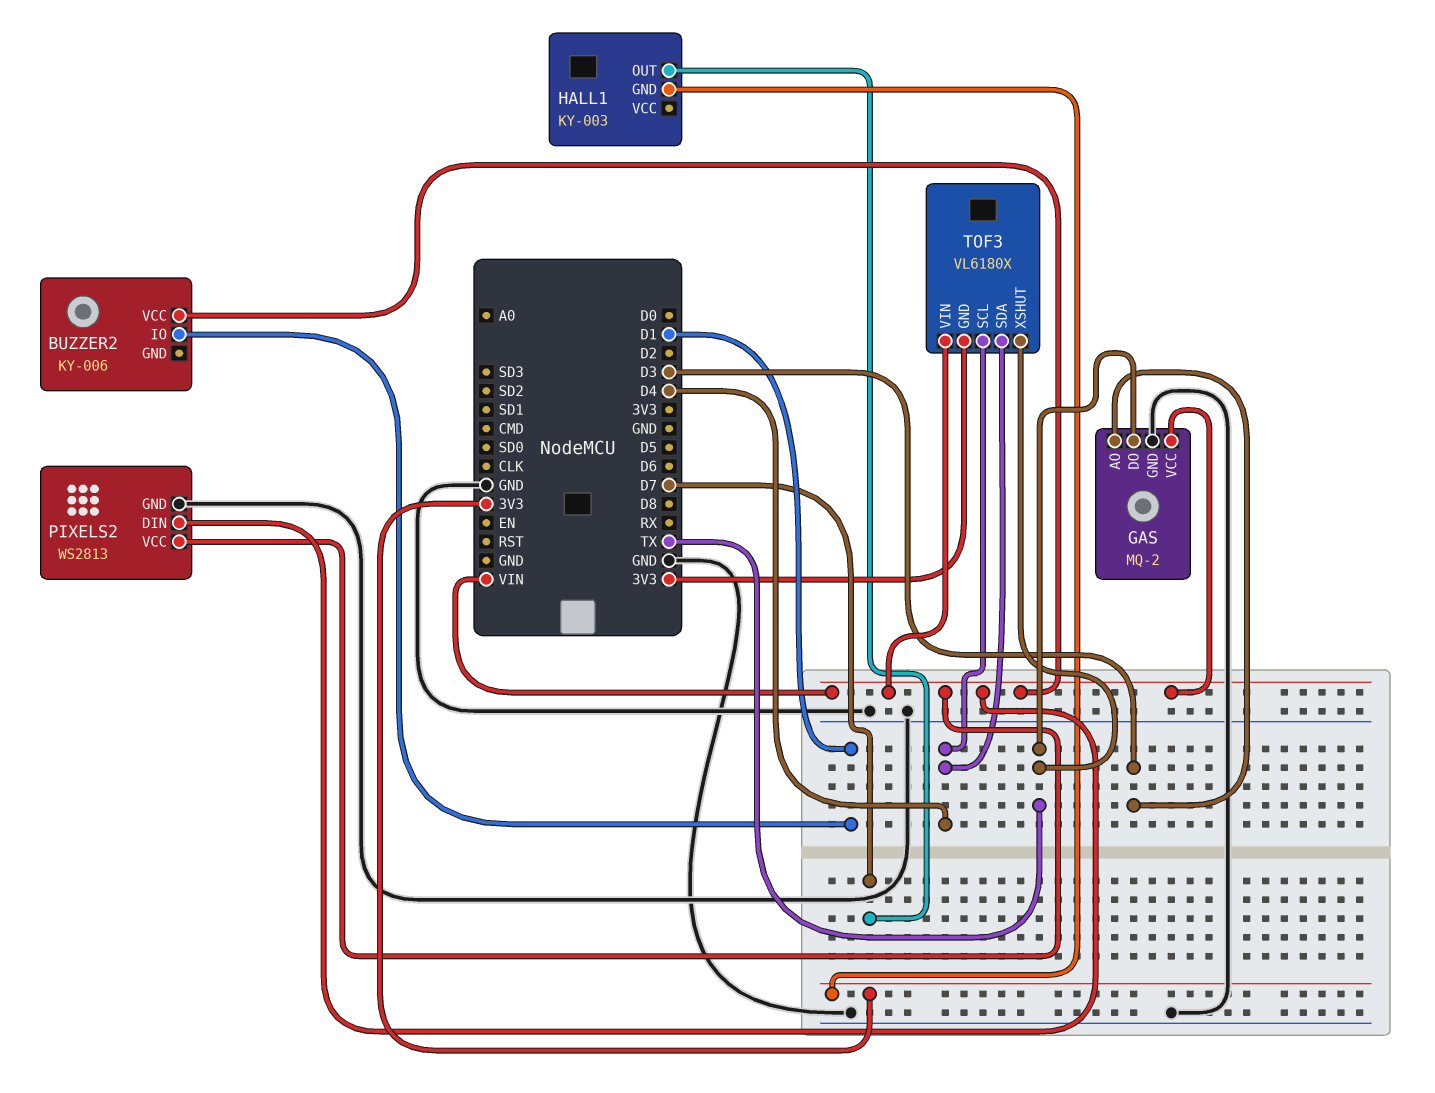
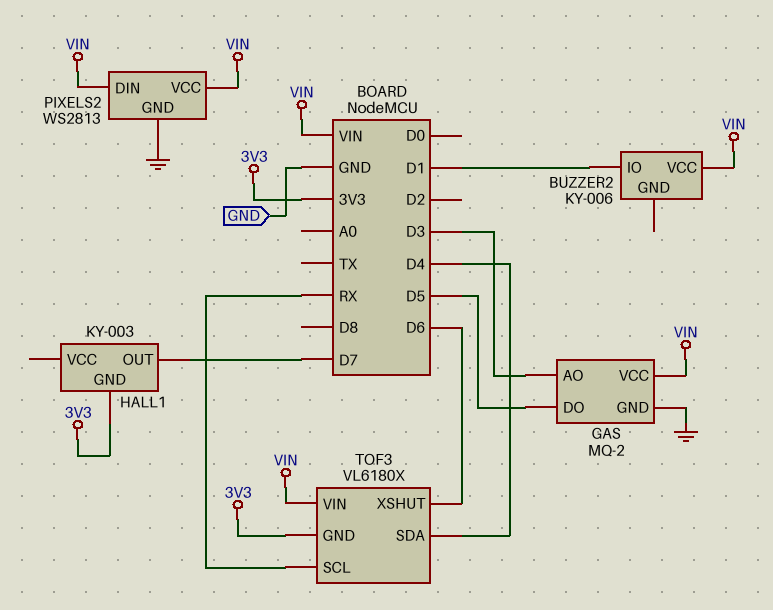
GAS pin DO: TX -> D5
TOF3 pin SCL: D4 -> RX
TOF3 pin XSHUT: TX -> D6

